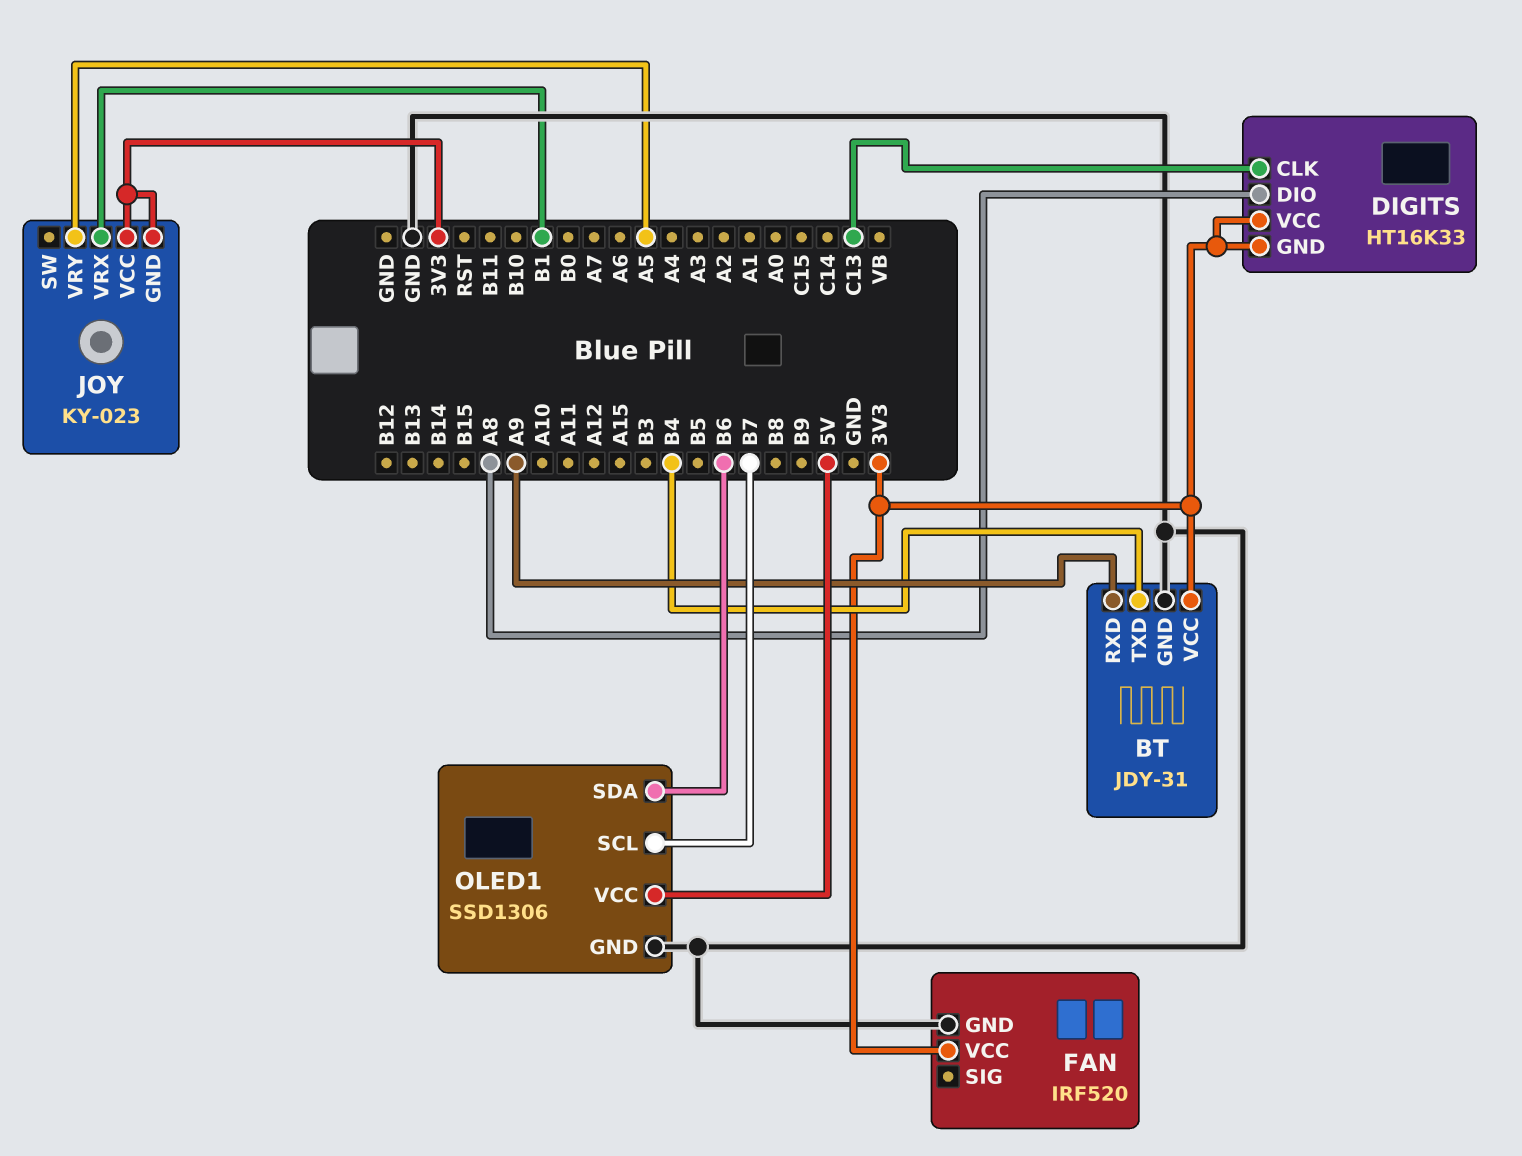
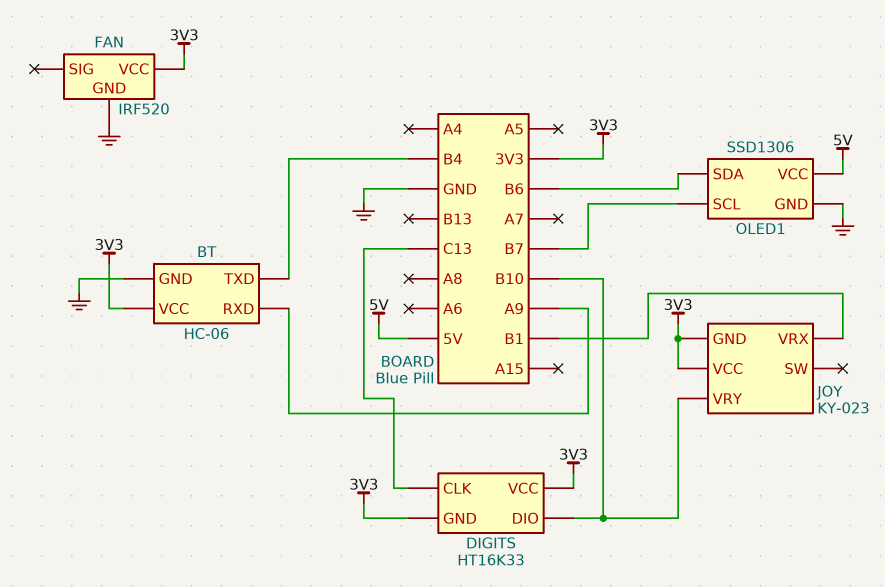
BT: JDY-31 -> HC-06
DIGITS pin DIO: A8 -> B10
JOY pin VRY: A5 -> B10

